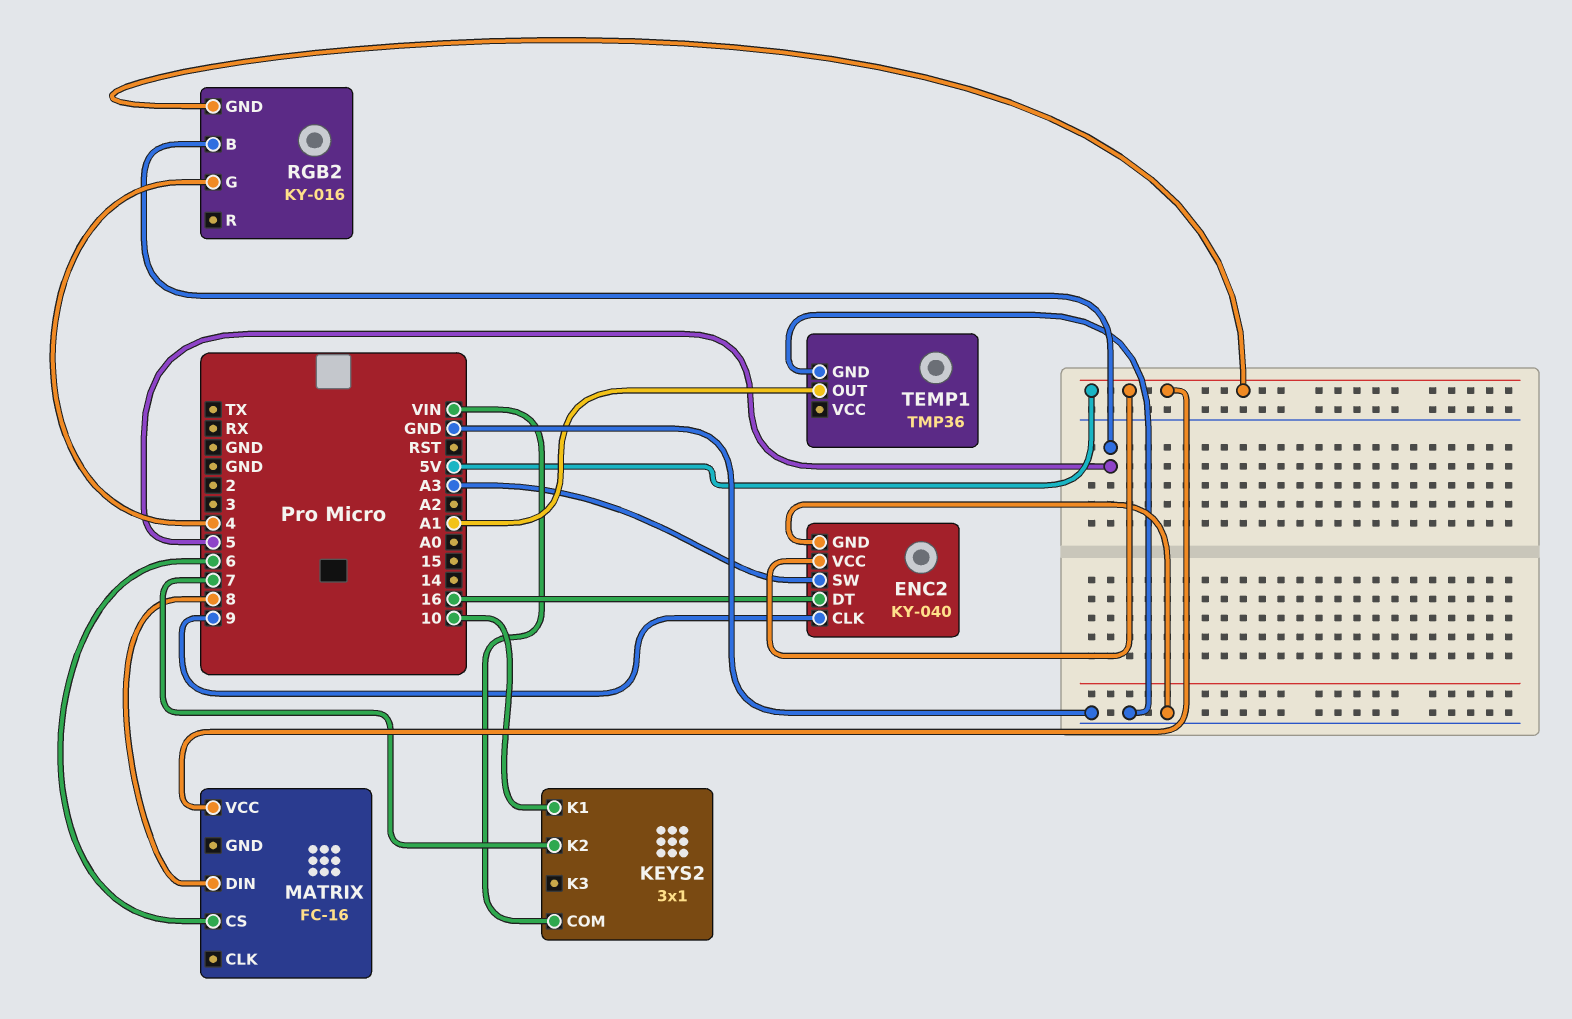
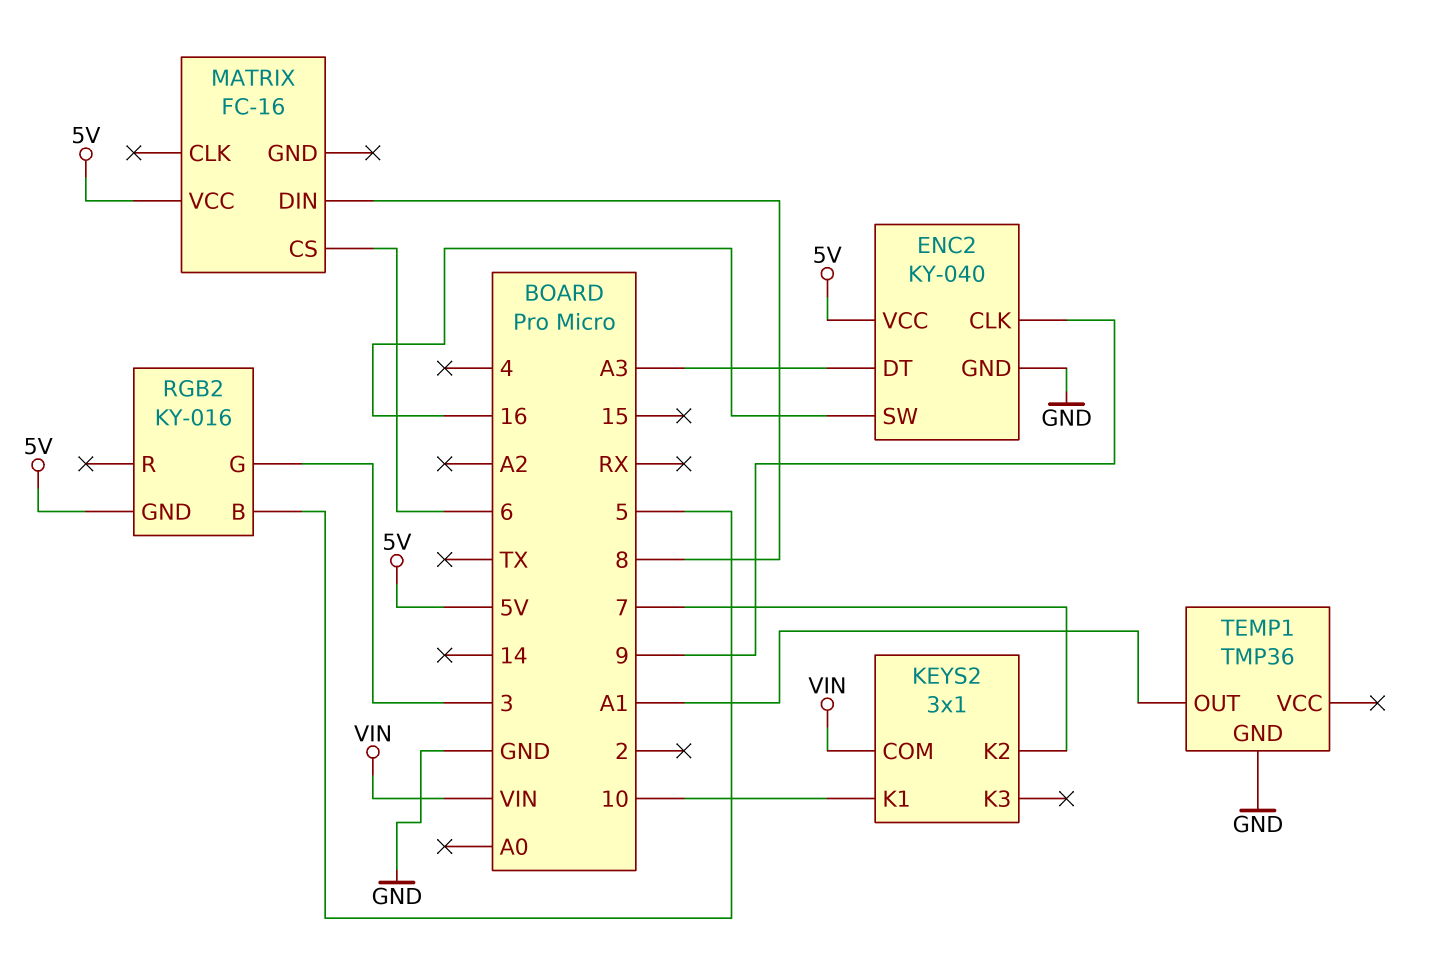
ENC2 pin DT: 16 -> A3
ENC2 pin SW: A3 -> 16
RGB2 pin G: 4 -> 3

